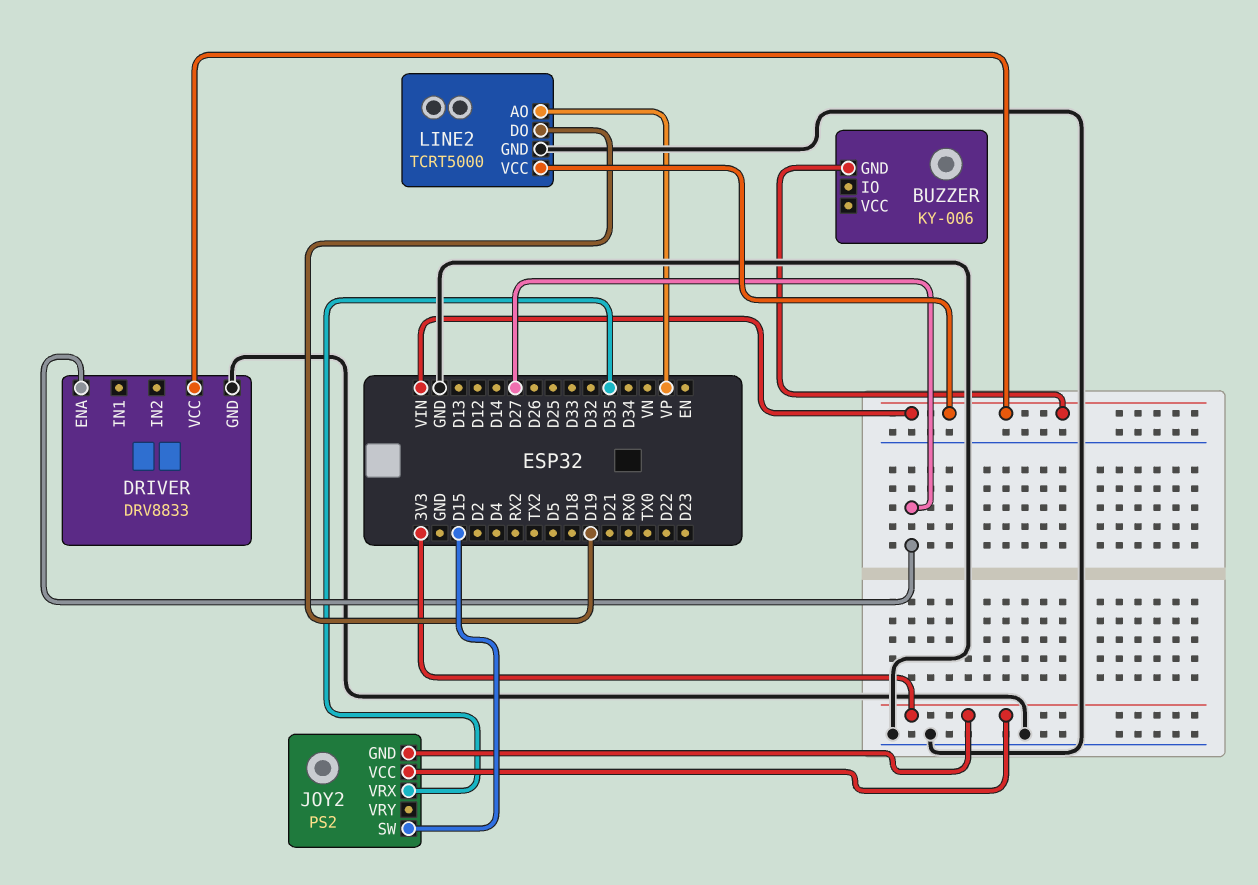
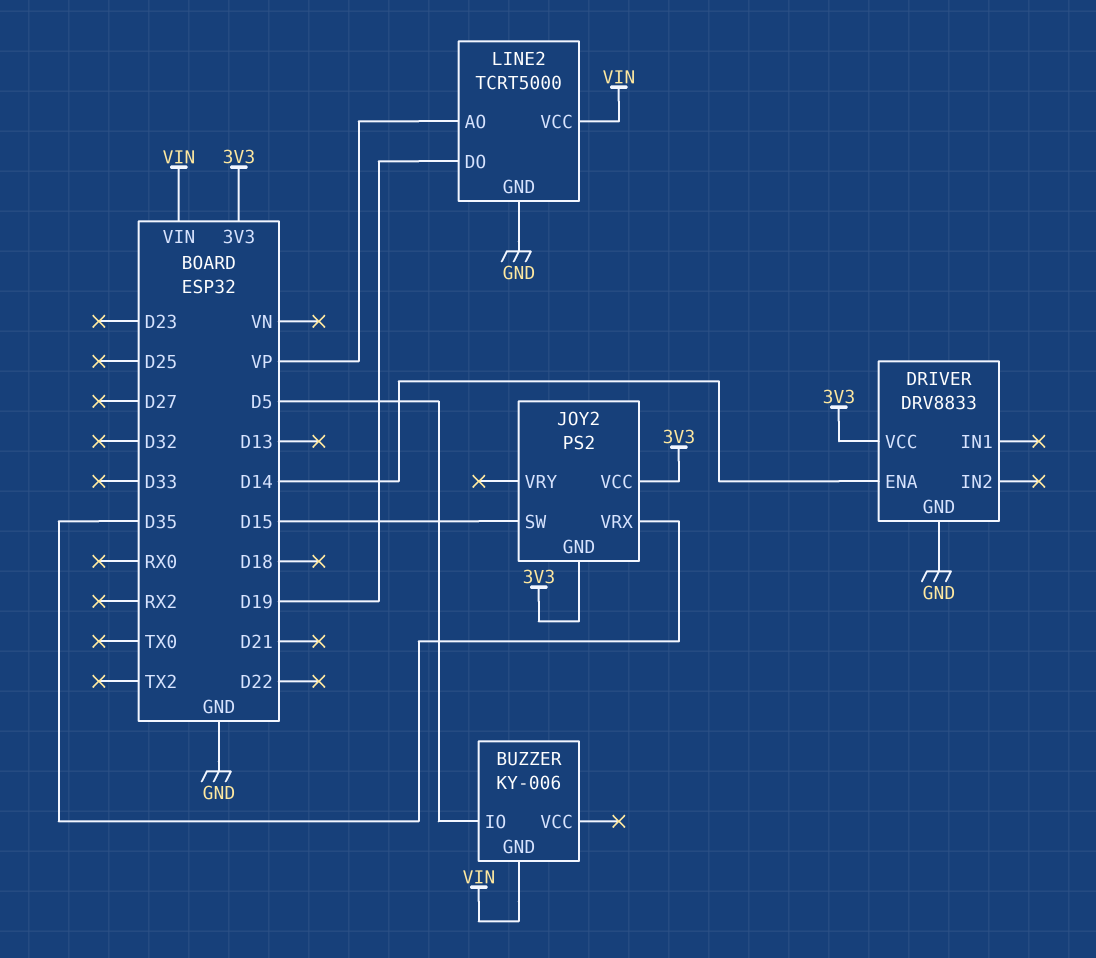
BUZZER pin IO: none -> D5
DRIVER pin ENA: D27 -> D14
DRIVER pin VCC: VIN -> 3V3

